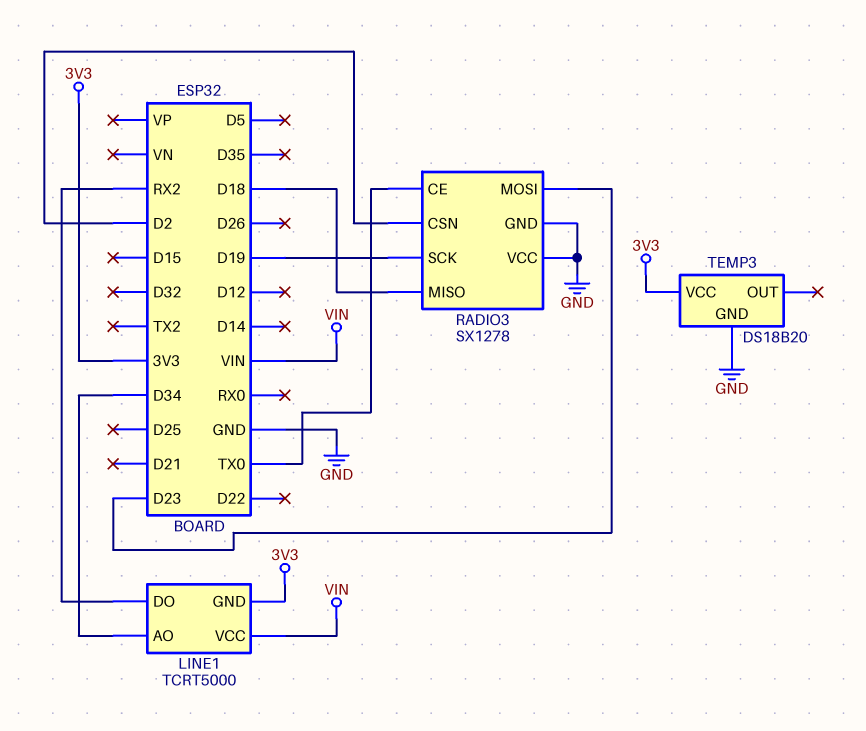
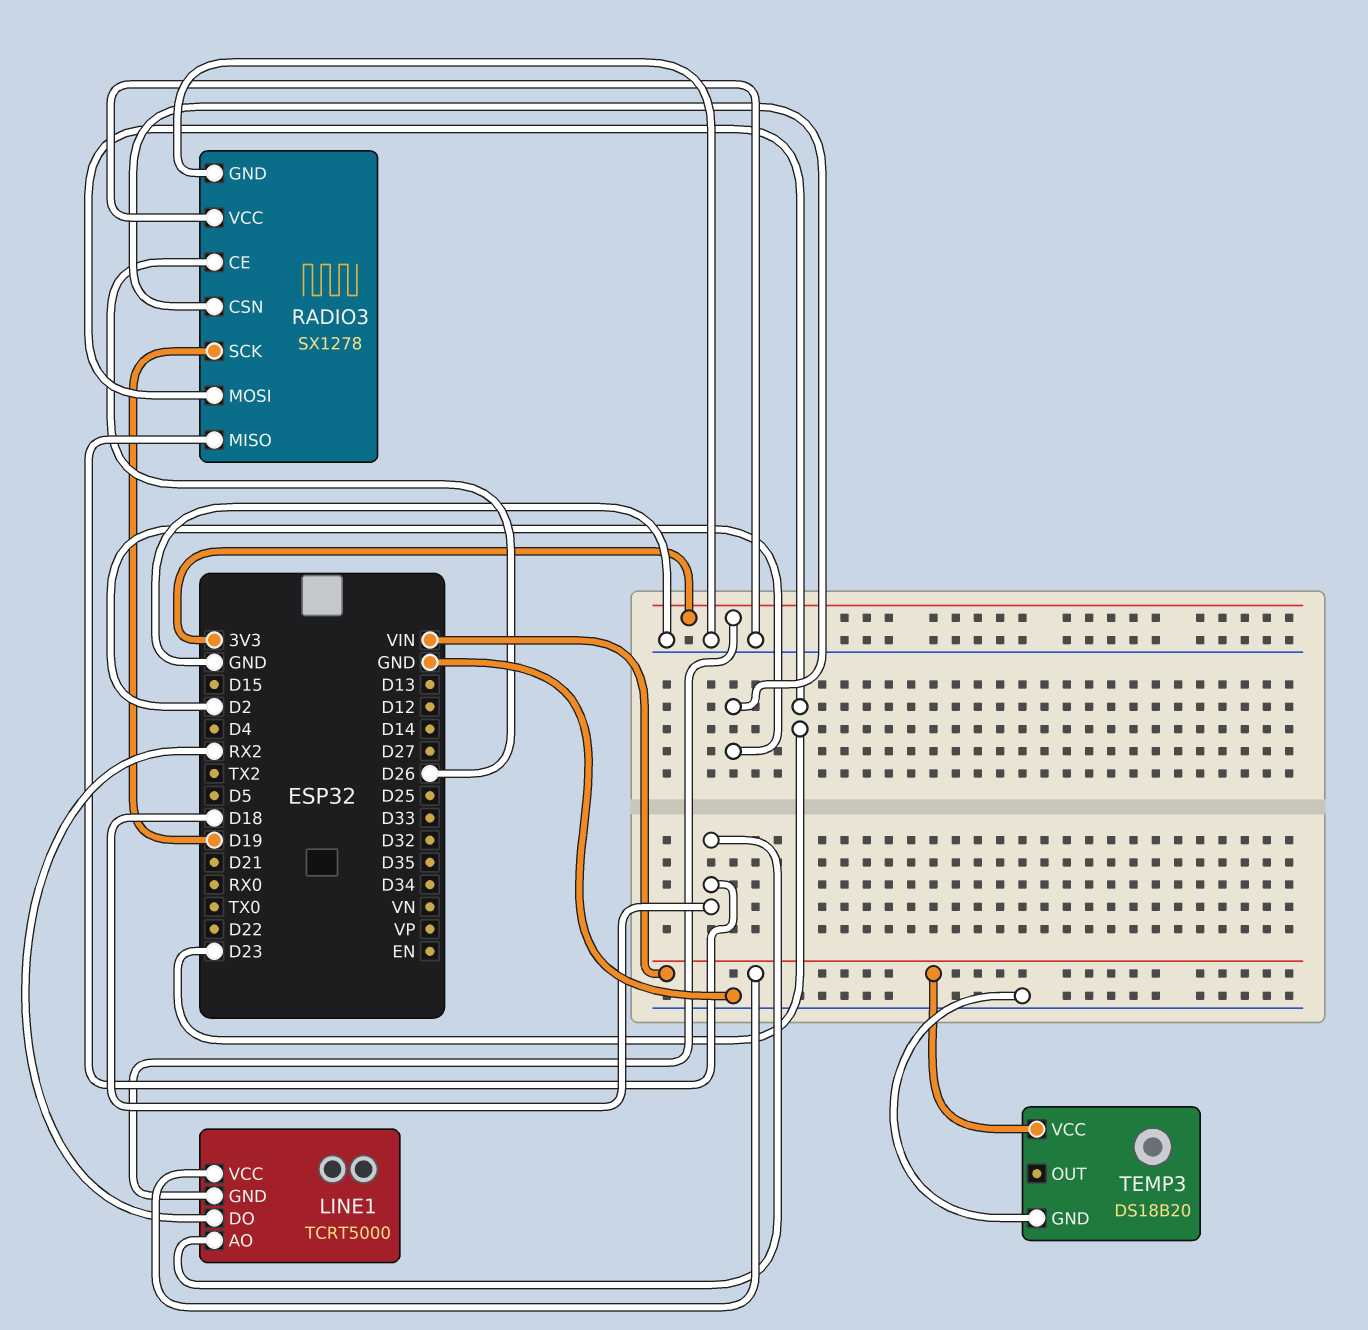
LINE1 pin AO: D34 -> D18
RADIO3 pin CE: TX0 -> D26
TEMP3 pin VCC: 3V3 -> VIN

